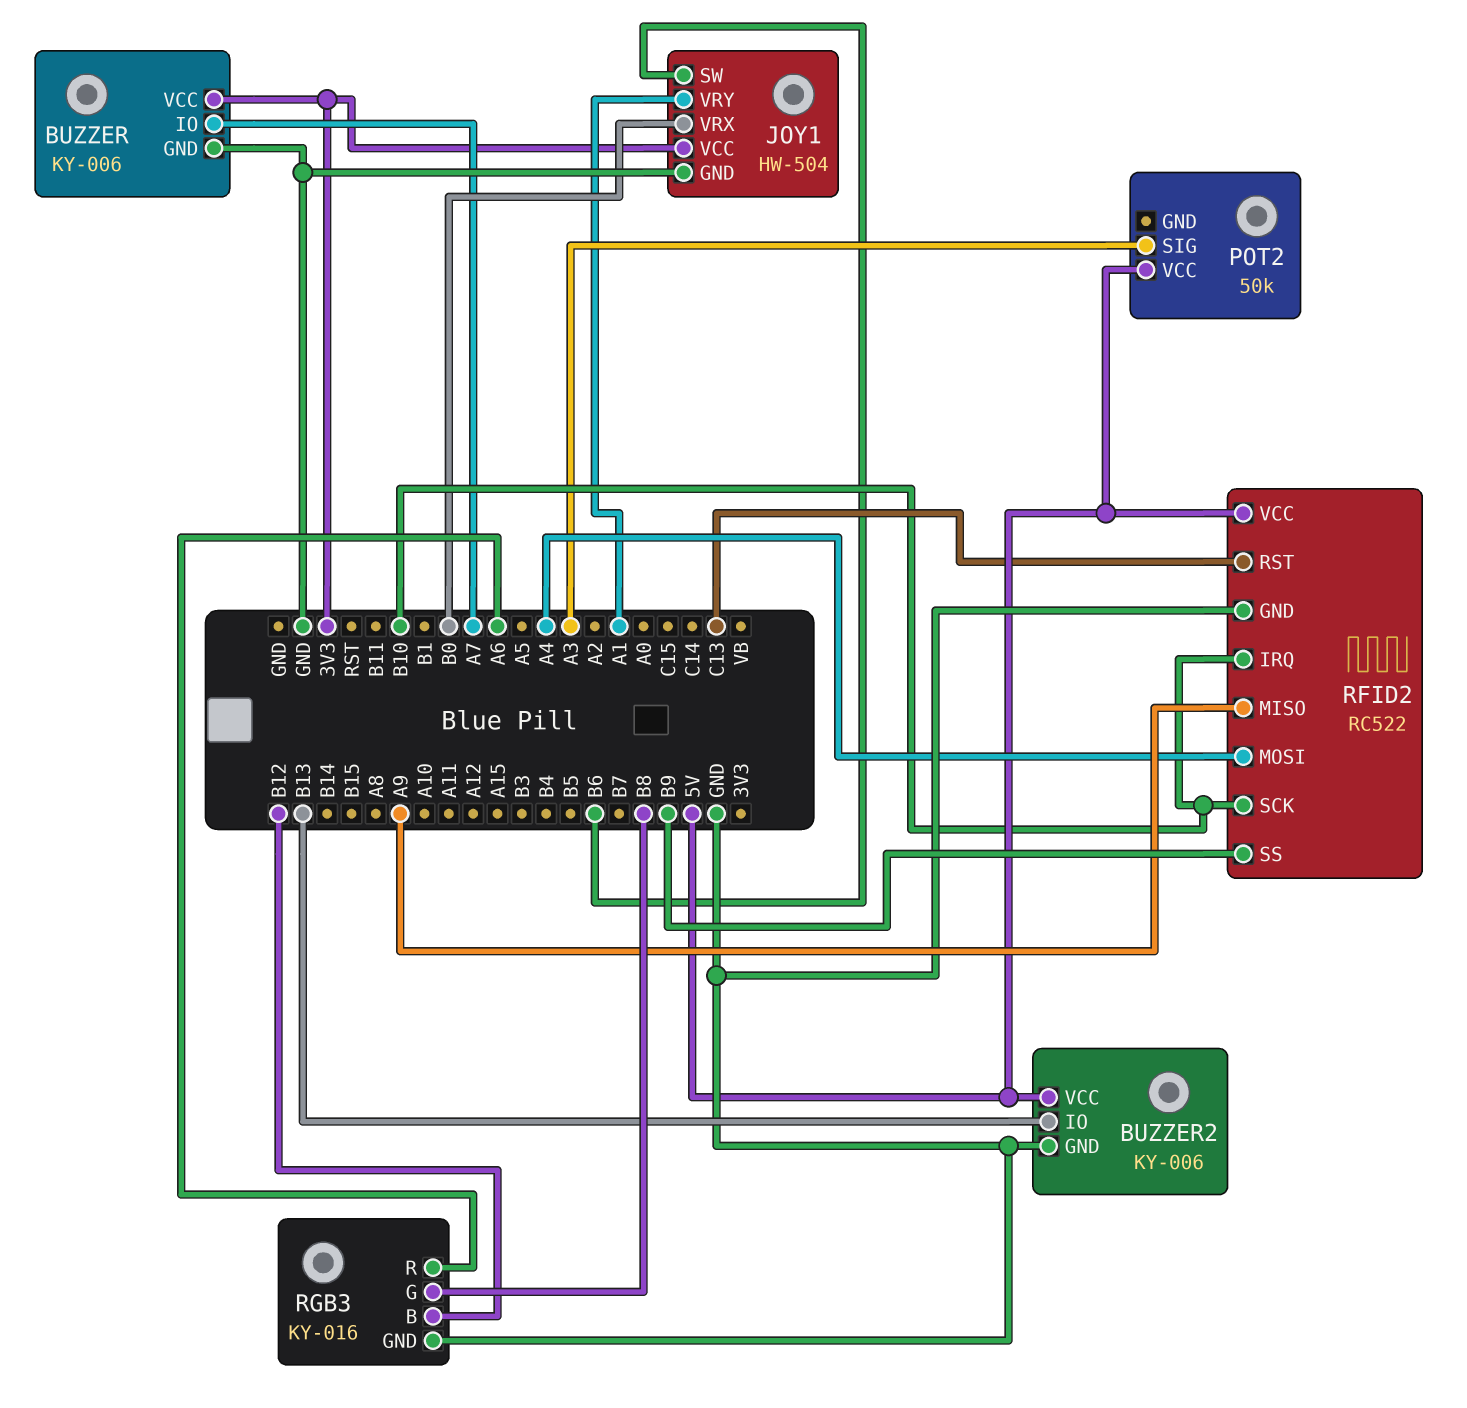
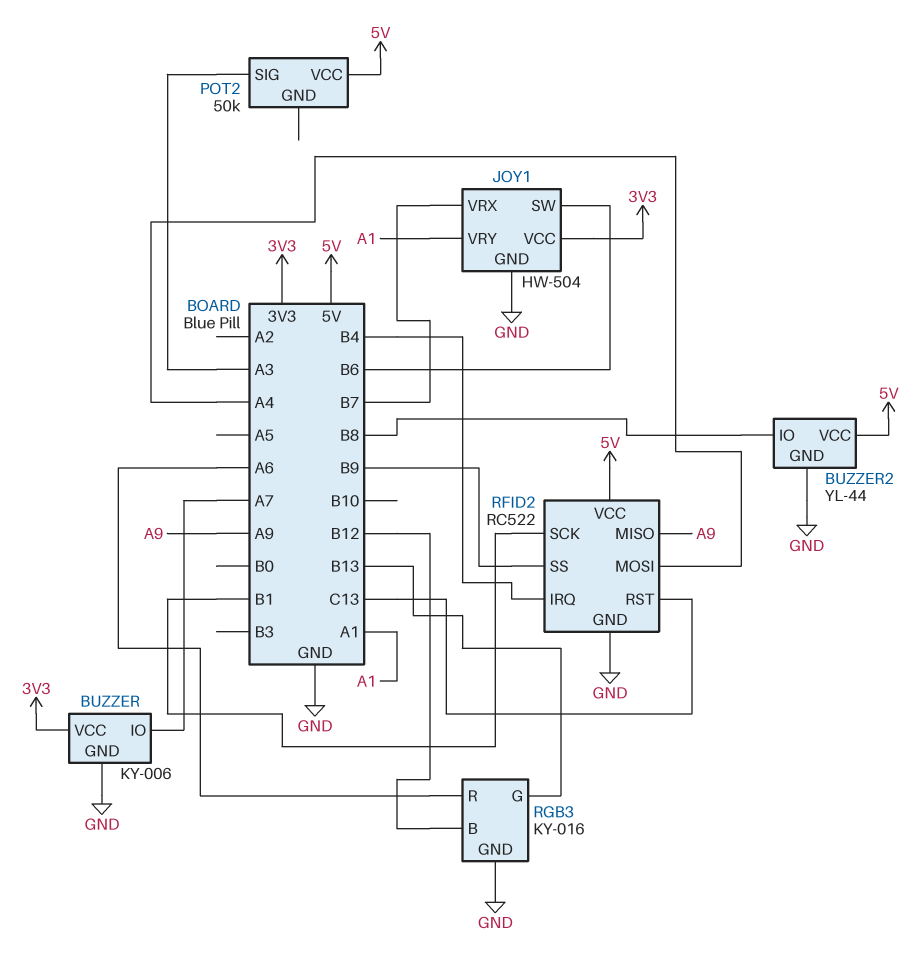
BUZZER2: KY-006 -> YL-44
BUZZER2 pin IO: B13 -> B8
JOY1 pin VRX: B0 -> B7
RFID2 pin IRQ: B10 -> B4
RFID2 pin SCK: B10 -> B1
RGB3 pin G: B8 -> B13

